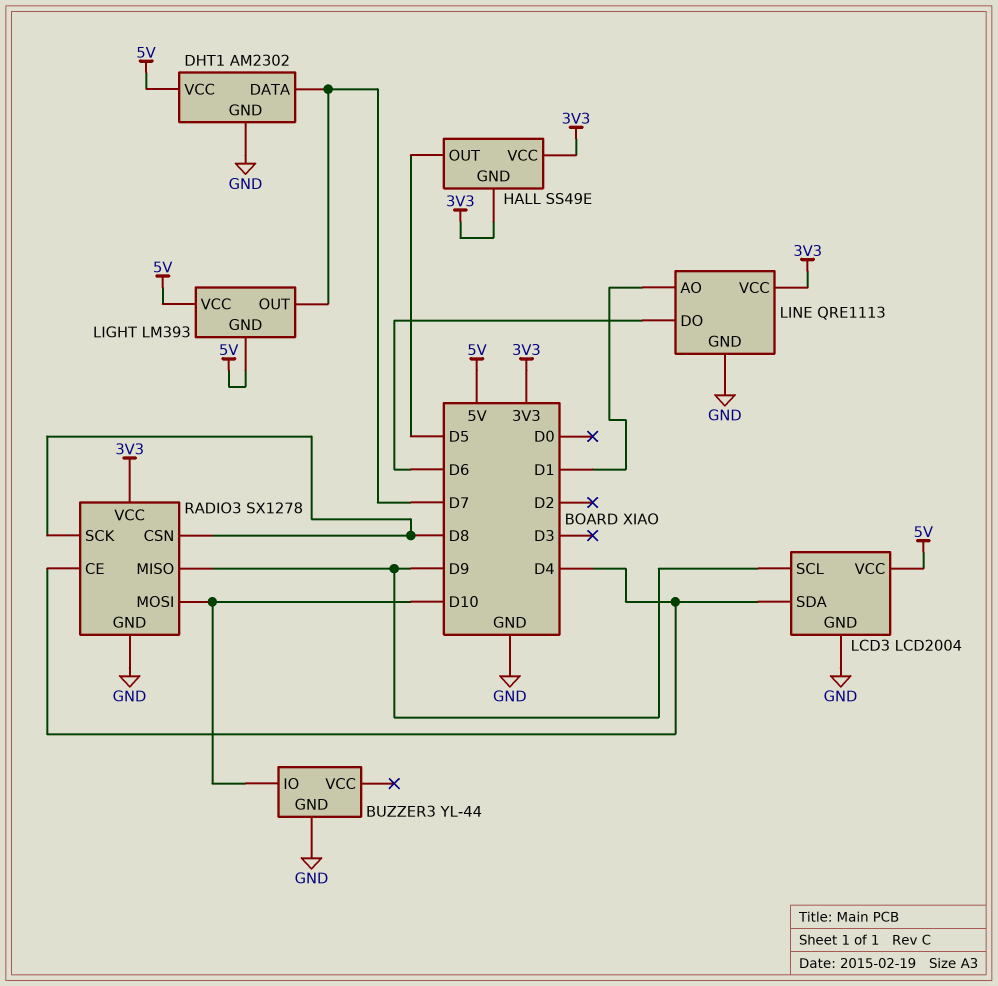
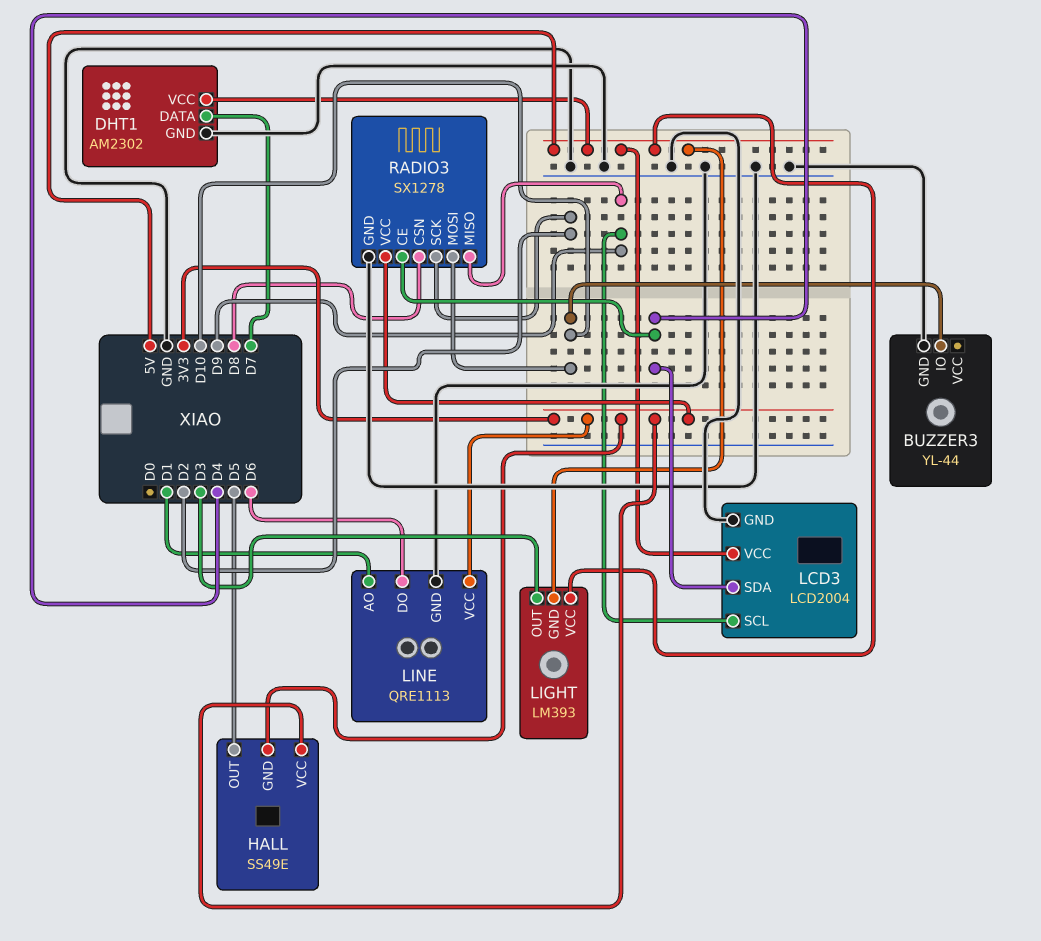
LIGHT pin OUT: D7 -> D3
RADIO3 pin SCK: D8 -> D2

